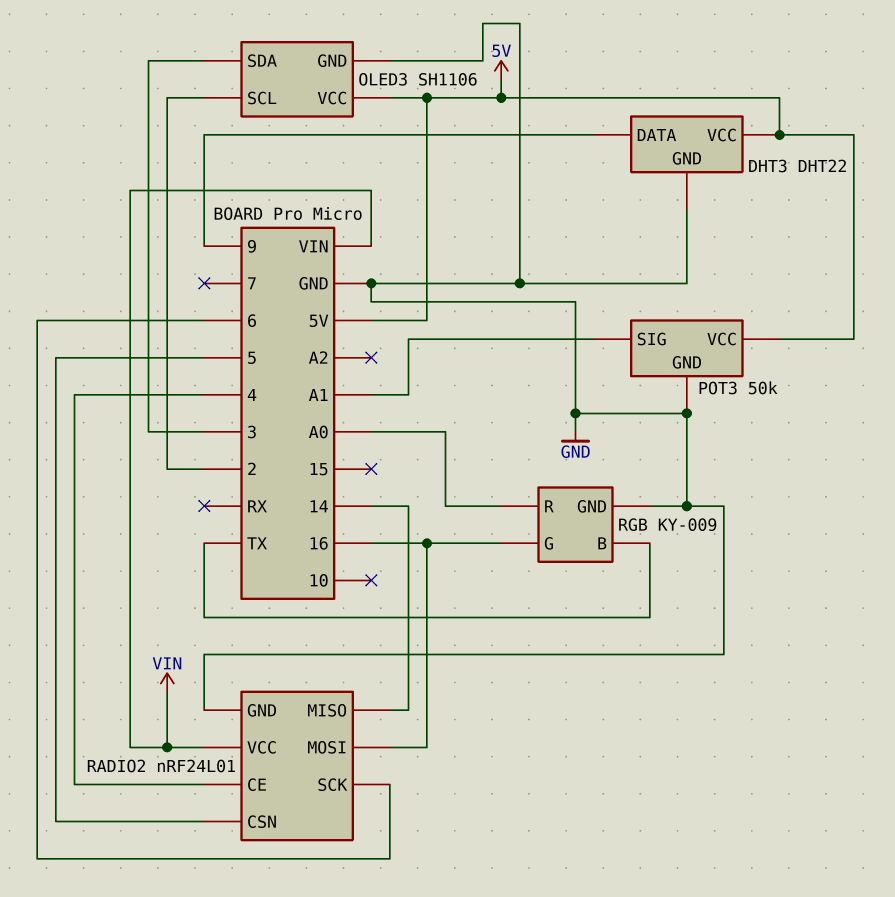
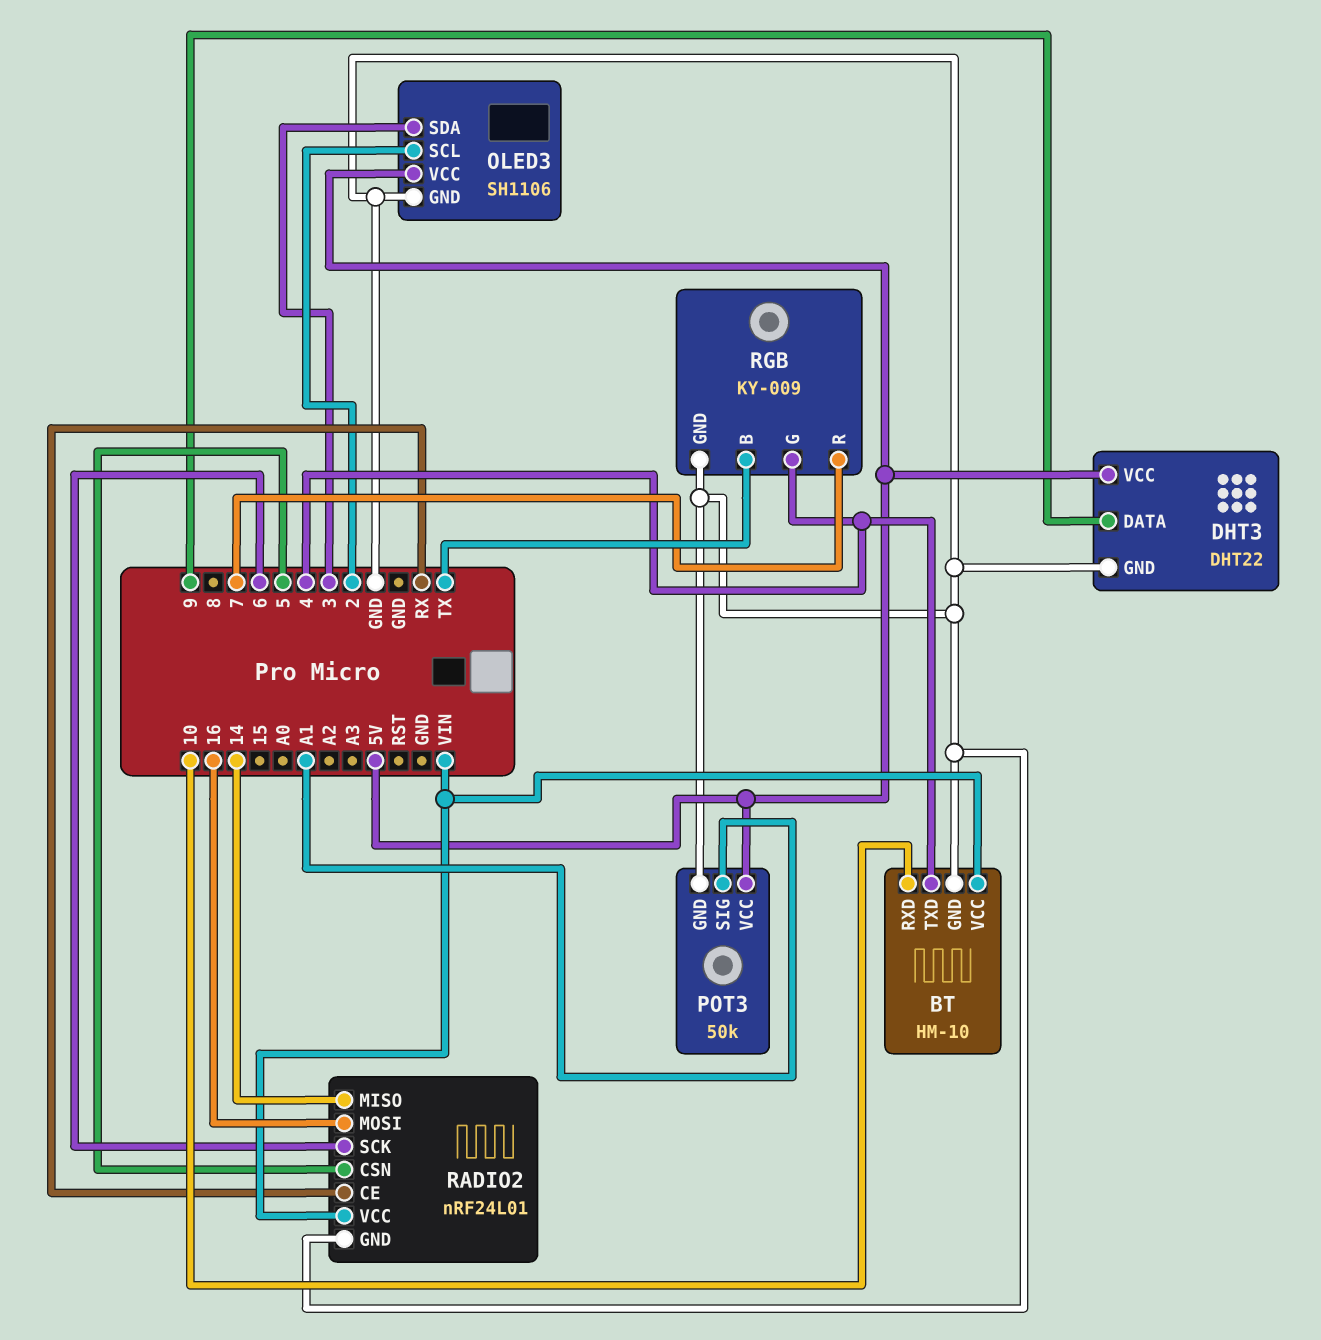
BT: none -> HM-10
BT pin GND: none -> GND
BT pin RXD: none -> 10
BT pin TXD: none -> 4
BT pin VCC: none -> VIN
RADIO2 pin CE: 4 -> RX
RGB pin G: 16 -> 4
RGB pin R: A0 -> 7

